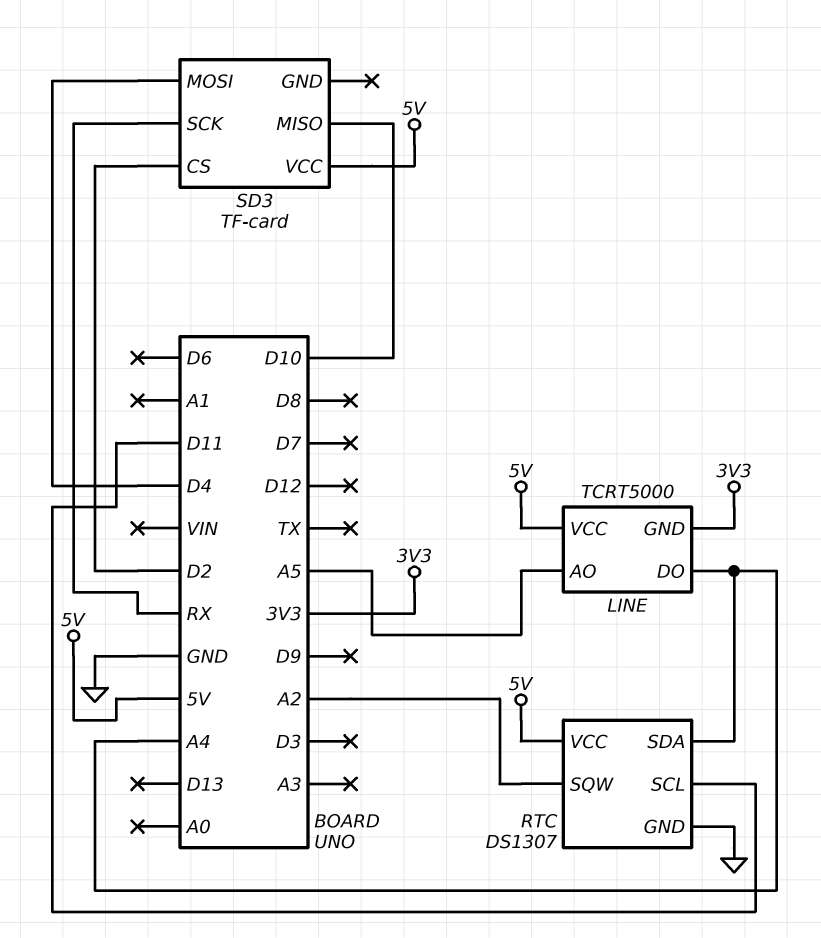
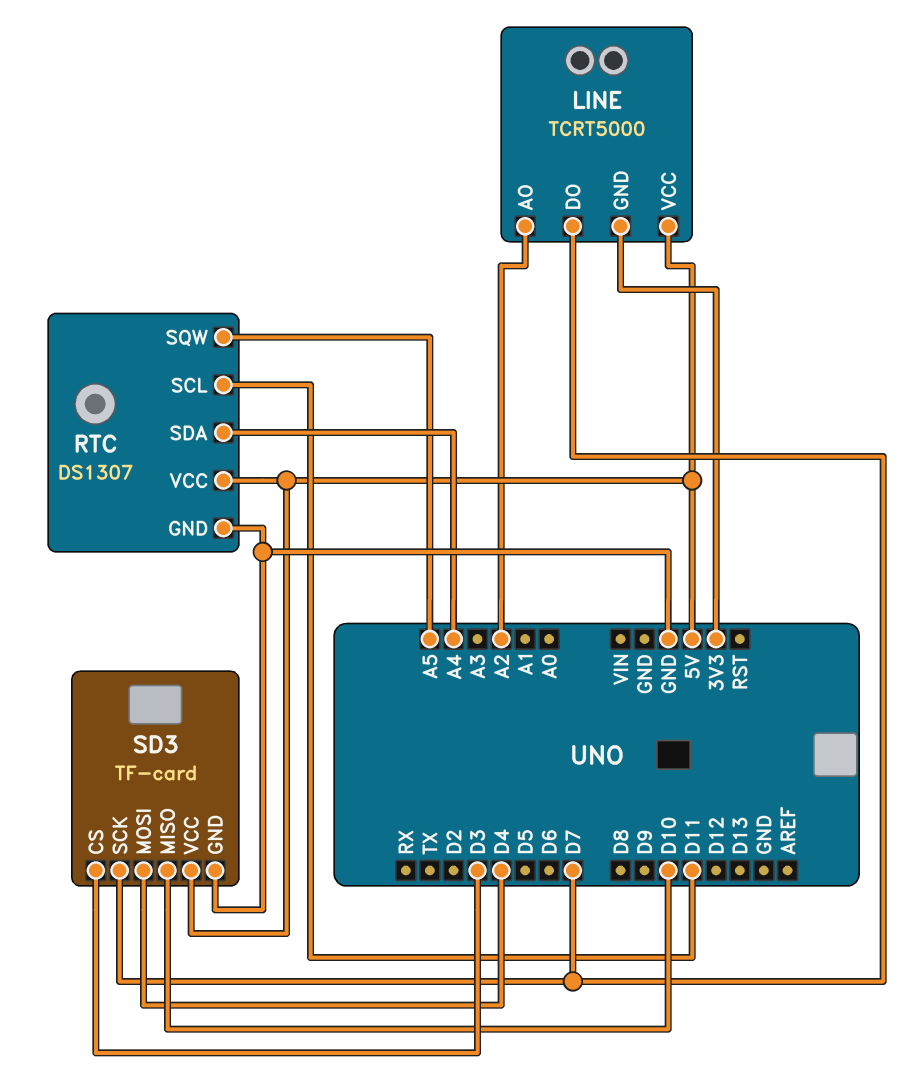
LINE pin AO: A5 -> A2
LINE pin DO: A4 -> D7
RTC pin SQW: A2 -> A5
SD3 pin CS: D2 -> D3
SD3 pin GND: none -> GND
SD3 pin SCK: RX -> D7

